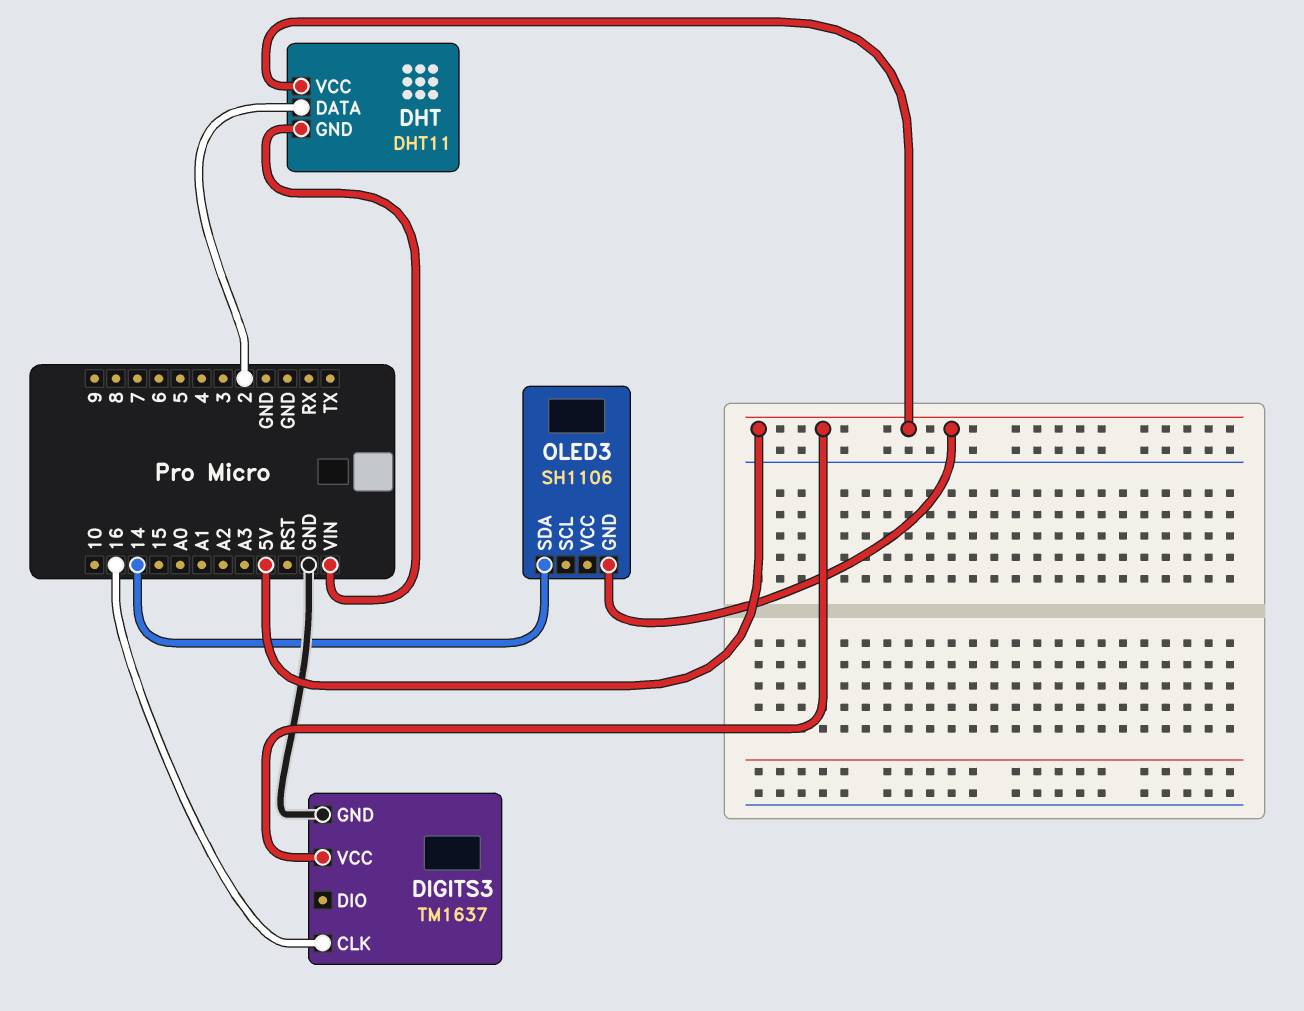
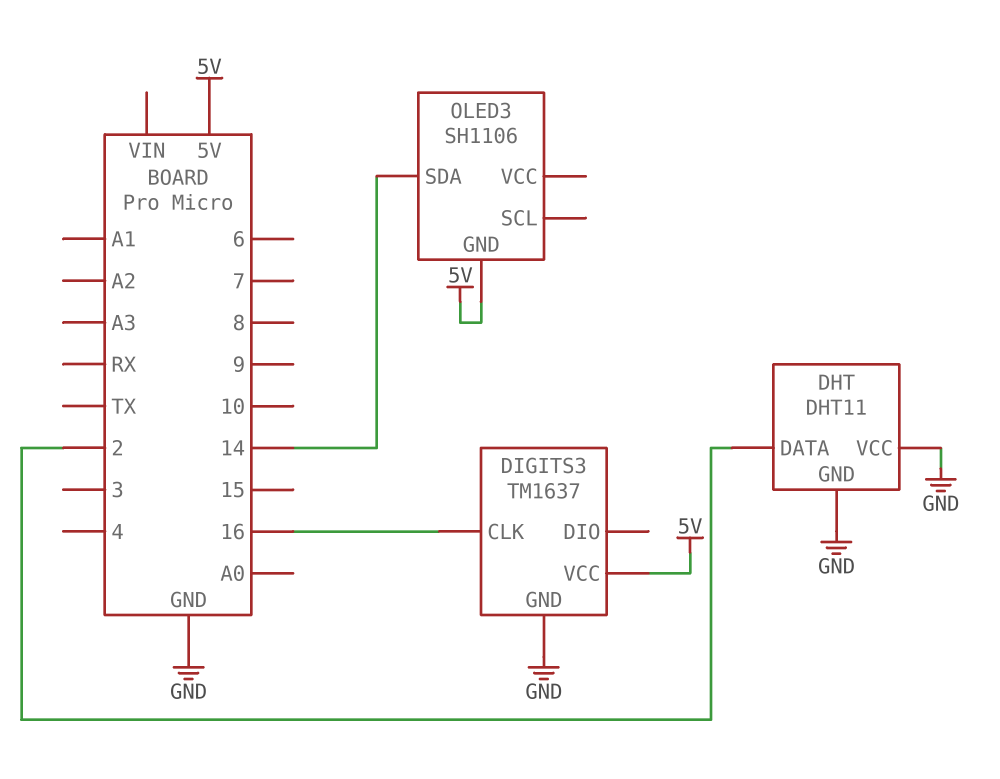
DHT pin GND: VIN -> GND
DHT pin VCC: 5V -> GND

